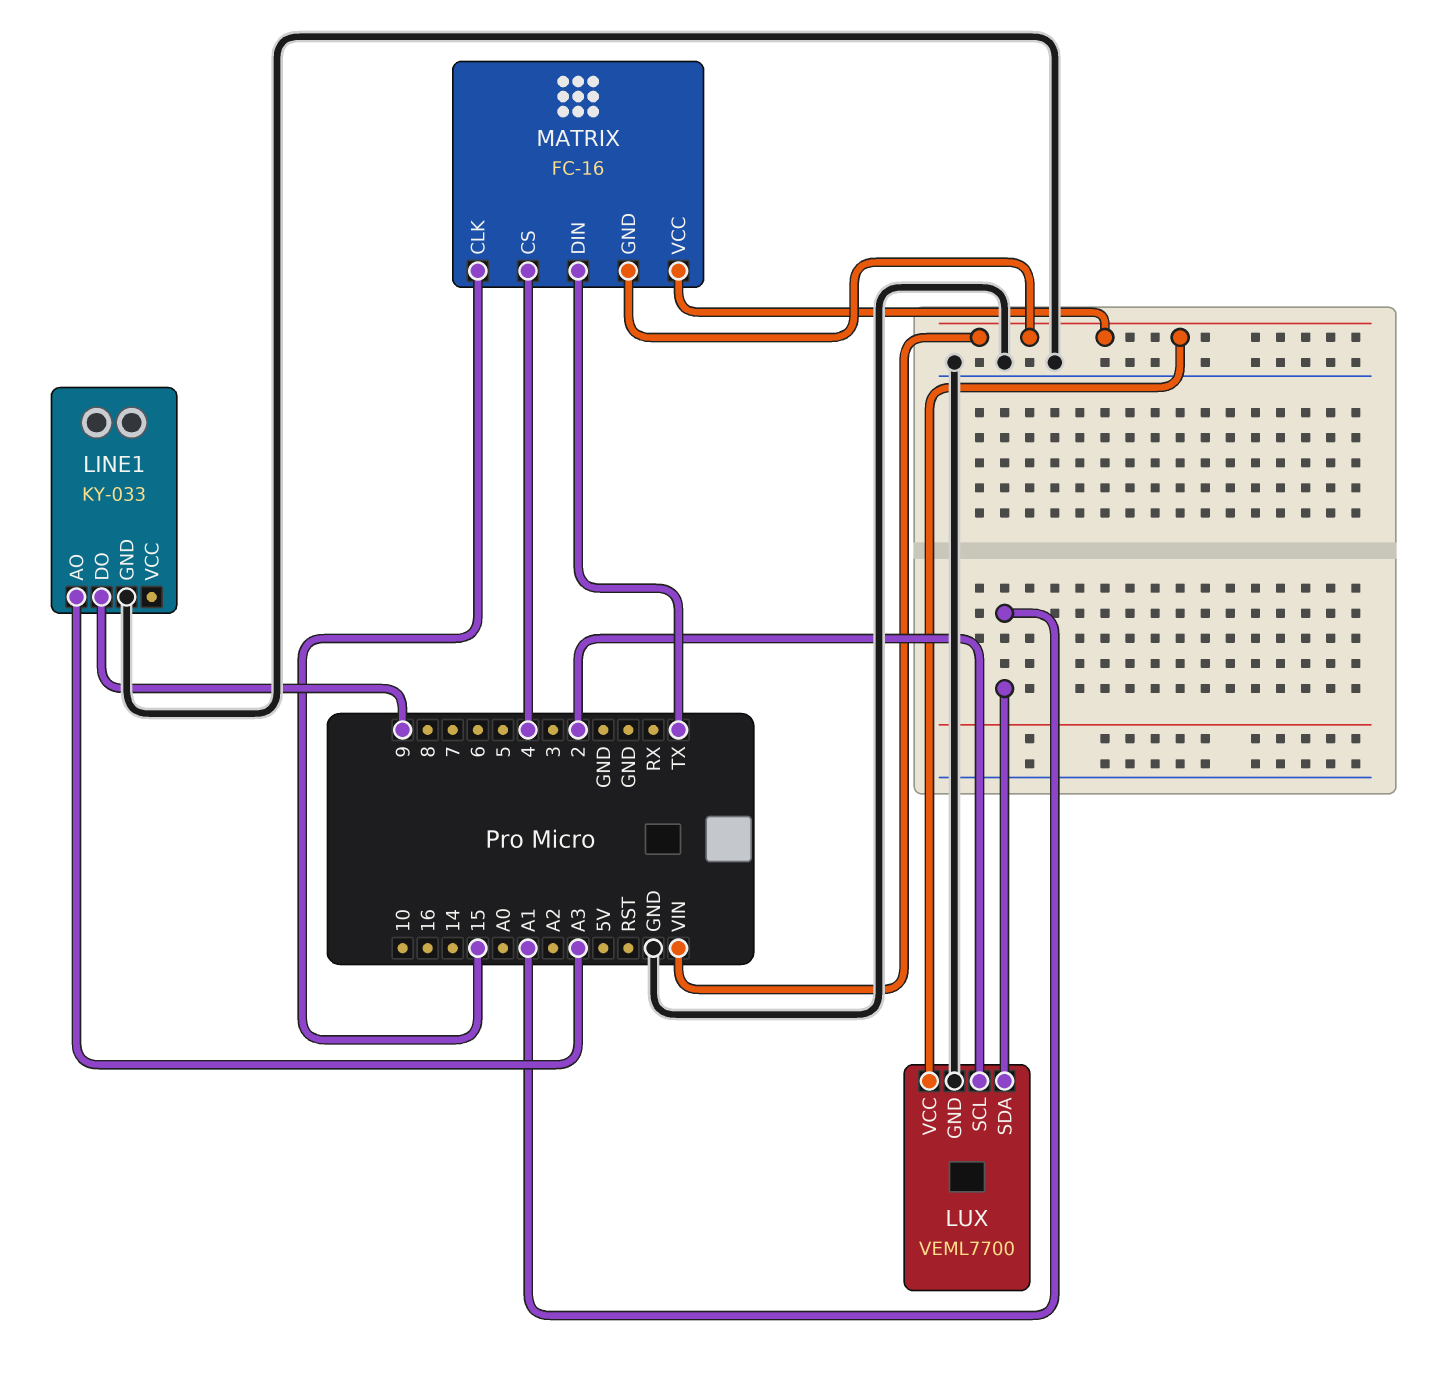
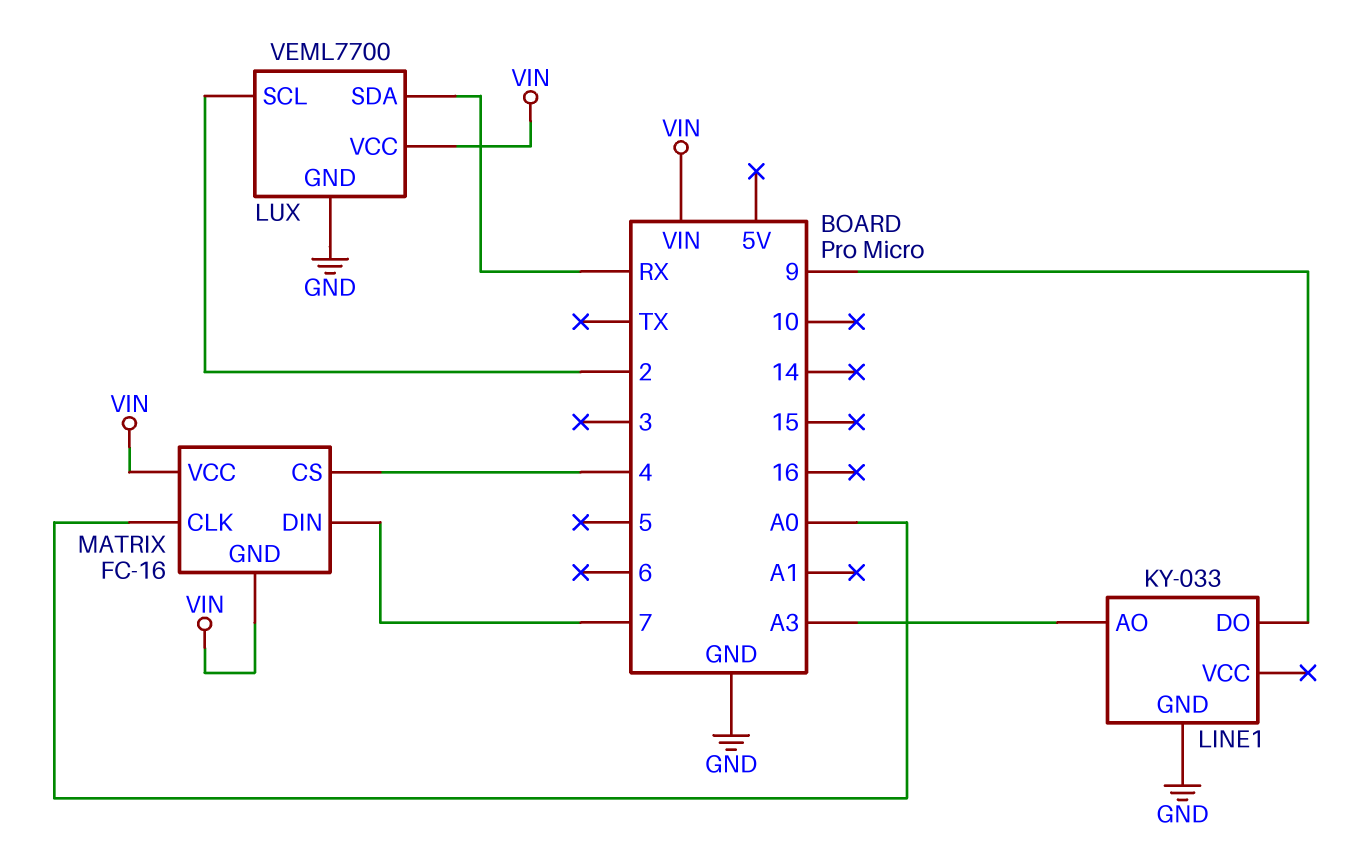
LUX pin SDA: A1 -> RX
MATRIX pin CLK: 15 -> A0
MATRIX pin DIN: TX -> 7

